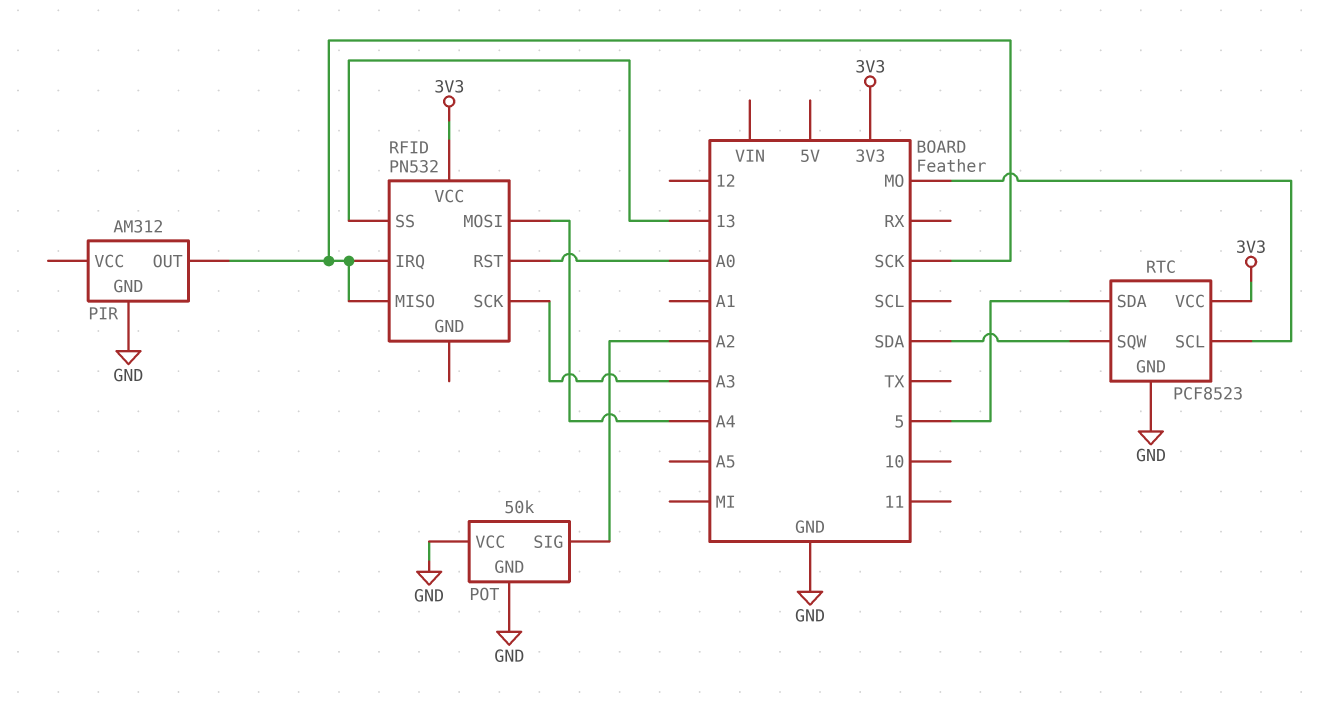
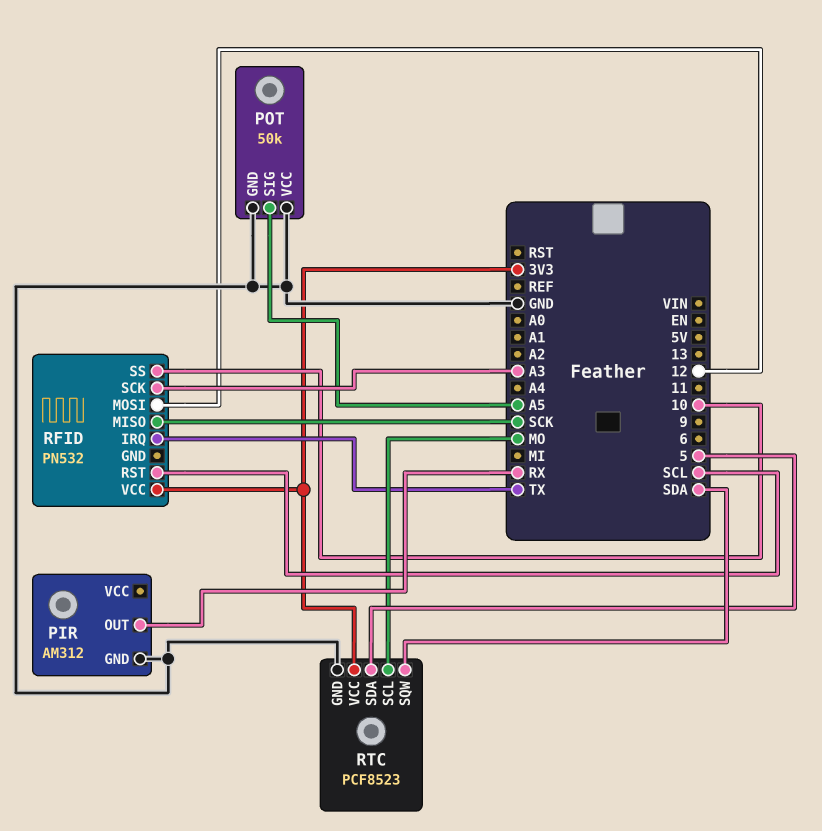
PIR pin OUT: SCK -> RX
POT pin SIG: A2 -> A5
RFID pin IRQ: SCK -> TX
RFID pin MOSI: A4 -> 12
RFID pin RST: A0 -> SCL
RFID pin SS: 13 -> 10

